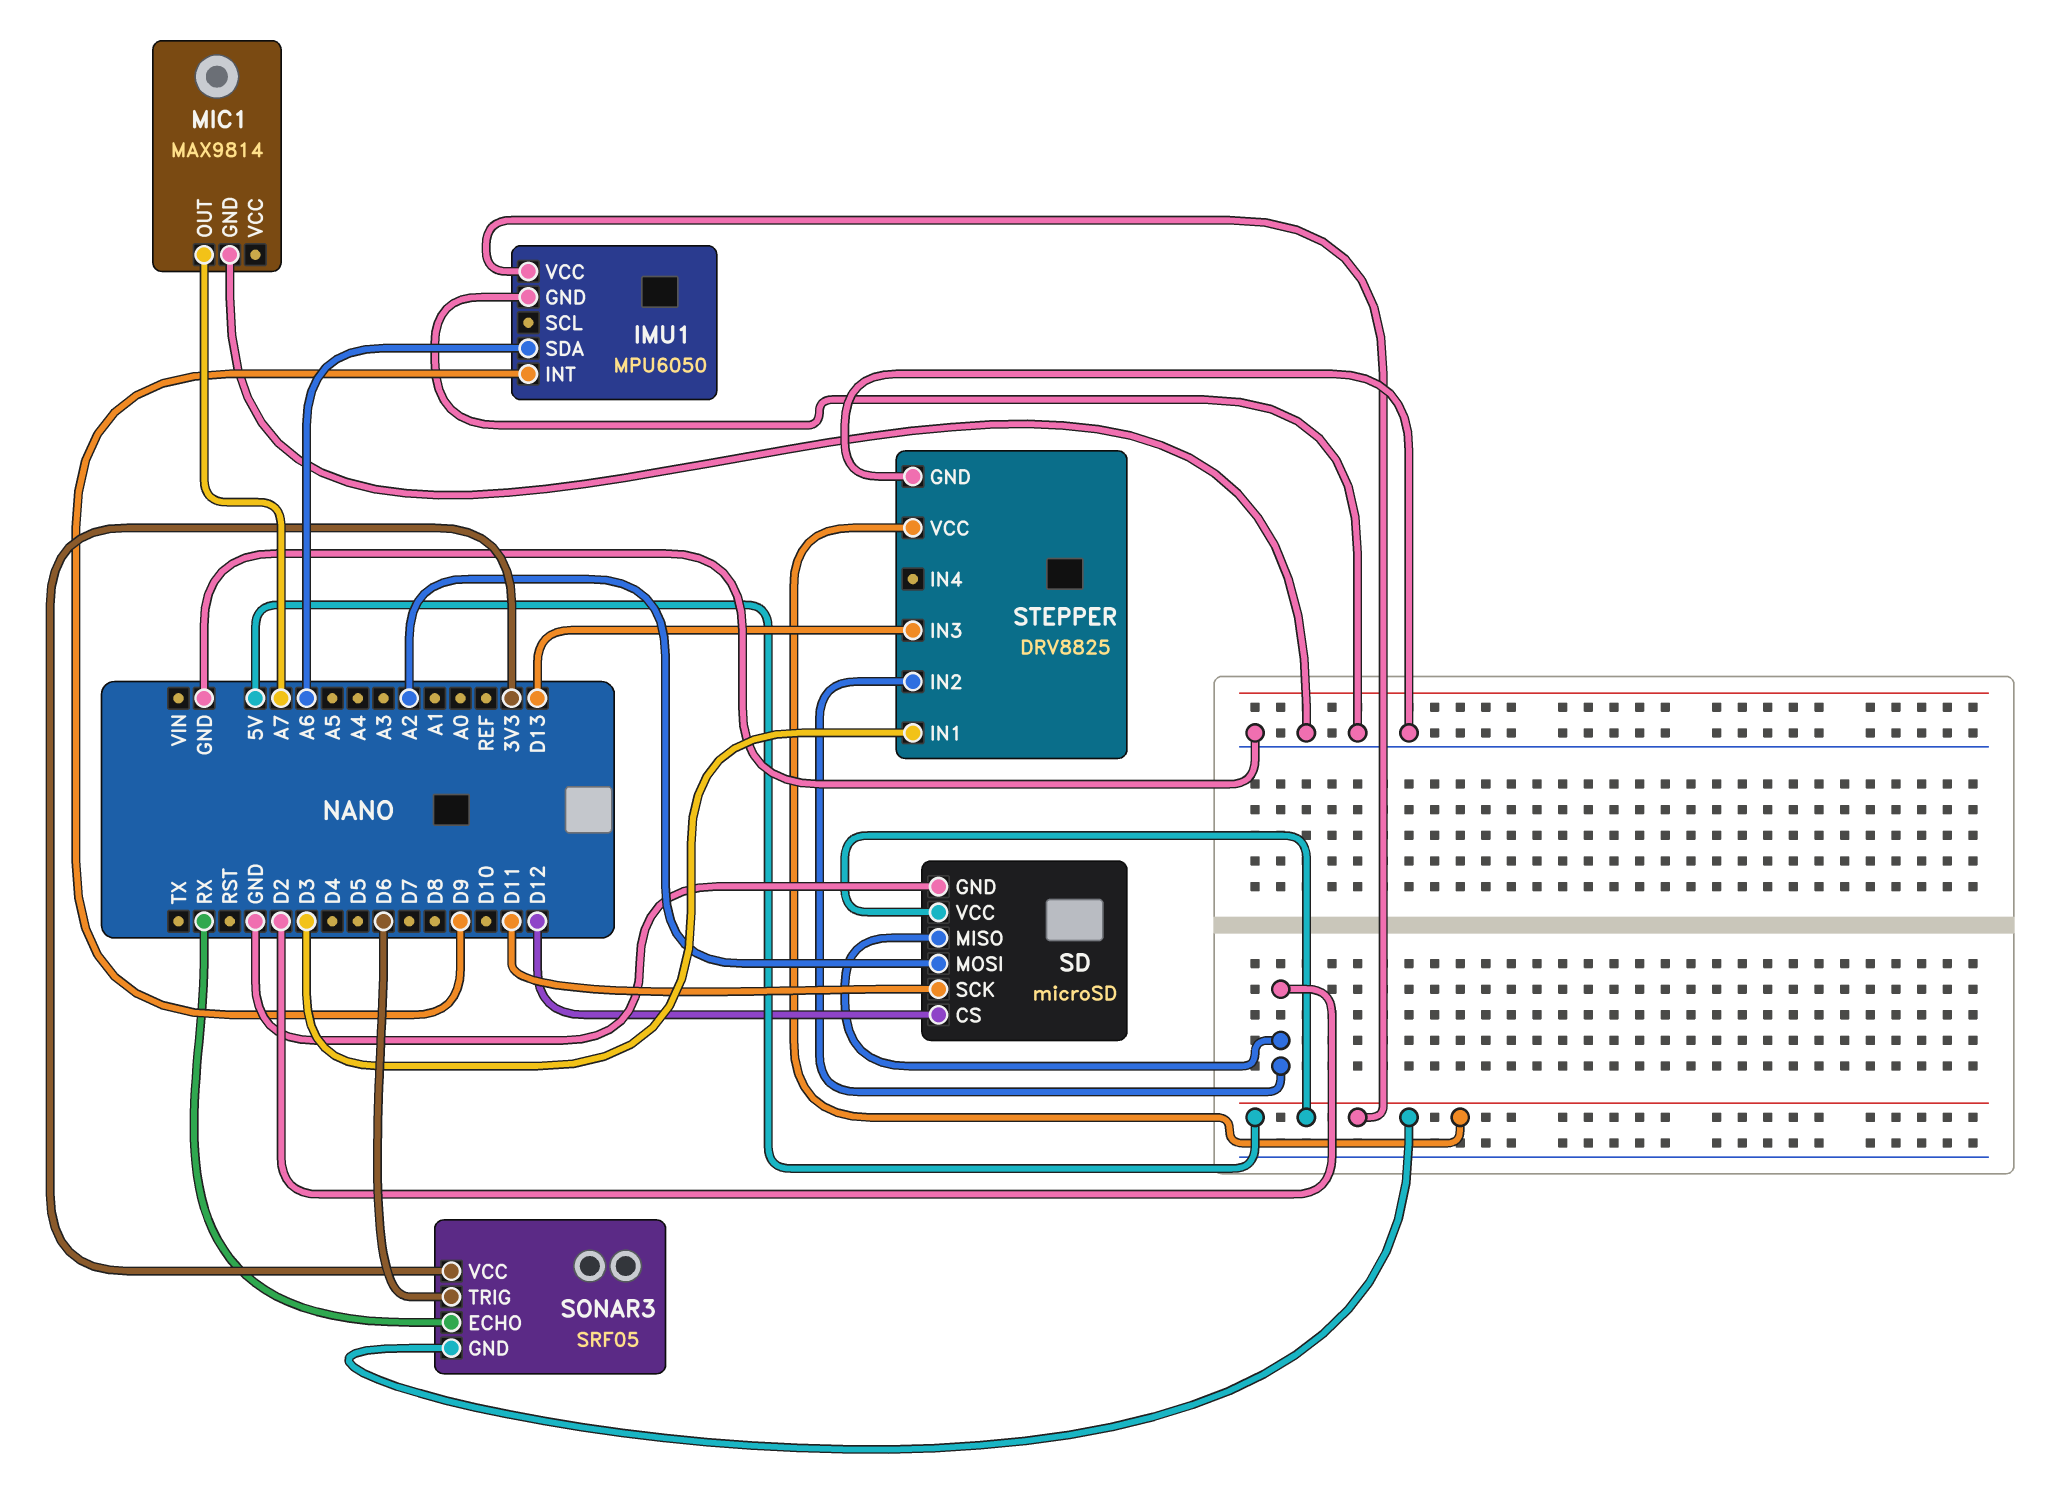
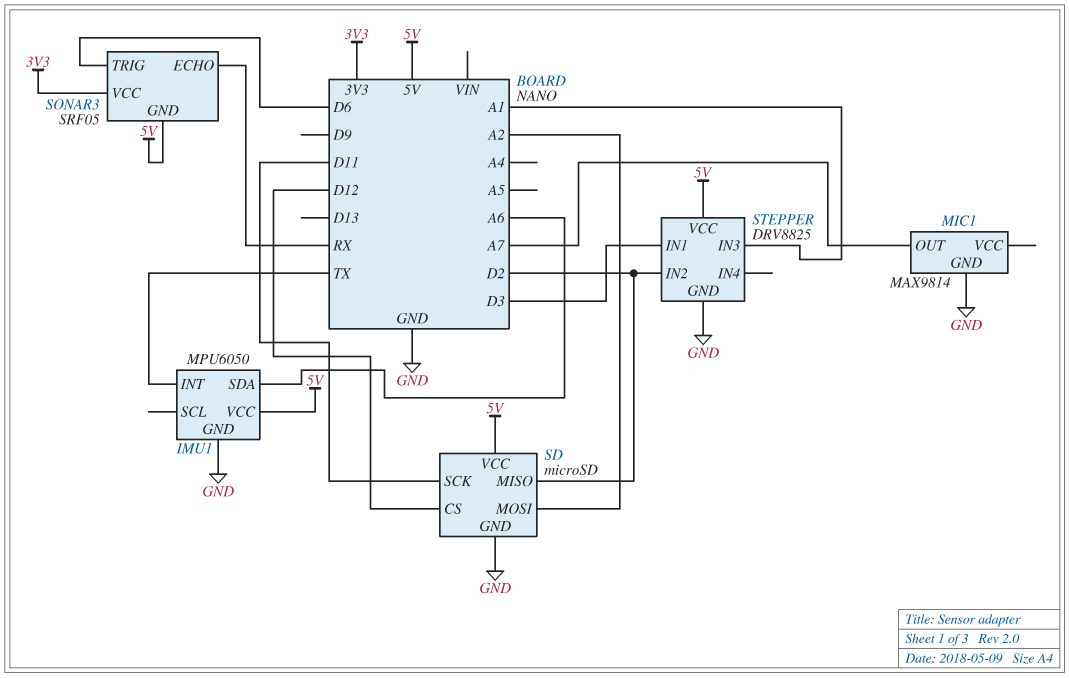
IMU1 pin INT: D9 -> TX
STEPPER pin IN3: D13 -> A1

